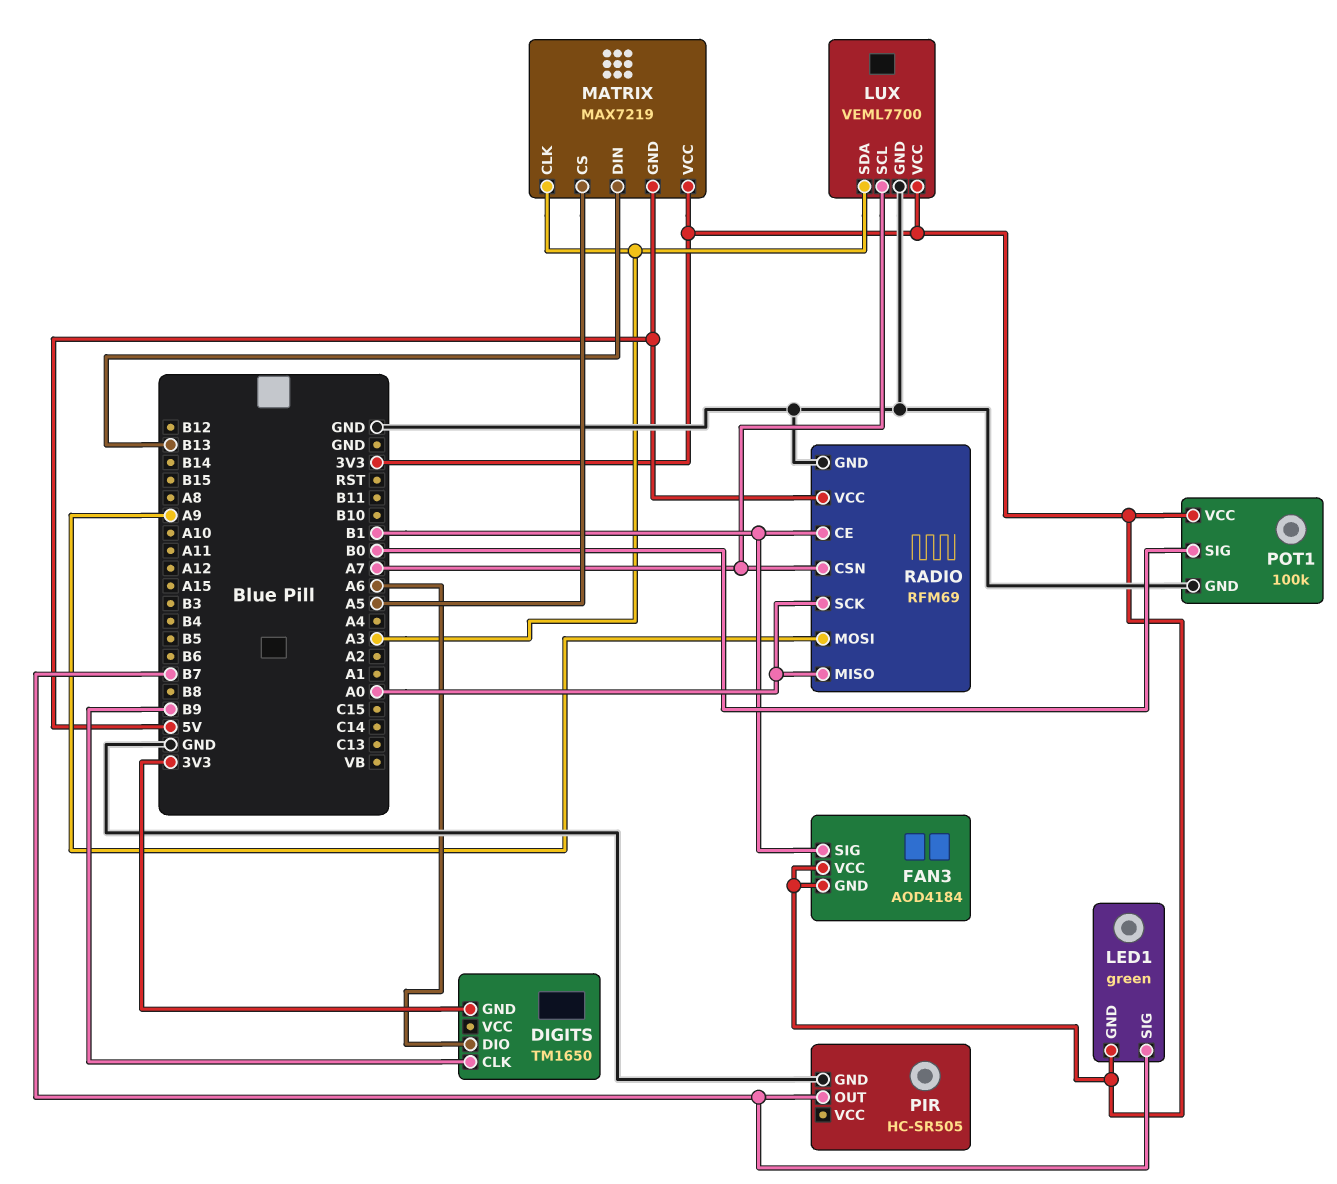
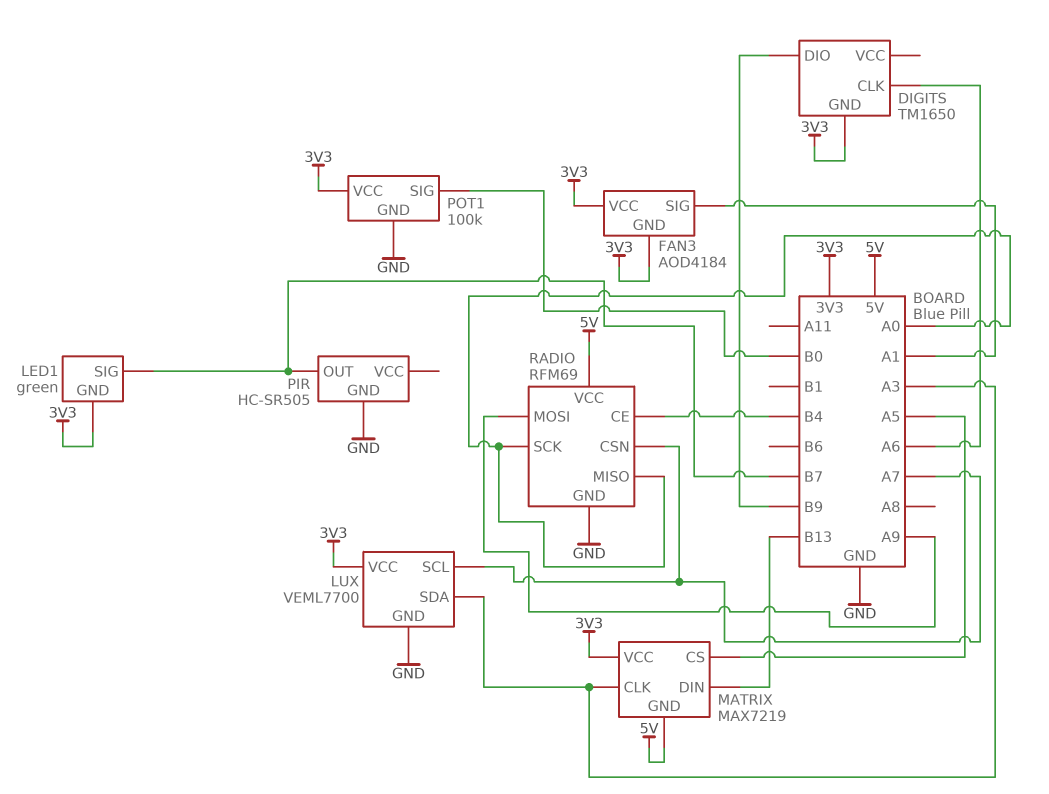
DIGITS pin CLK: B9 -> A6
DIGITS pin DIO: A6 -> B9
FAN3 pin SIG: B1 -> A1
RADIO pin CE: B1 -> B4

